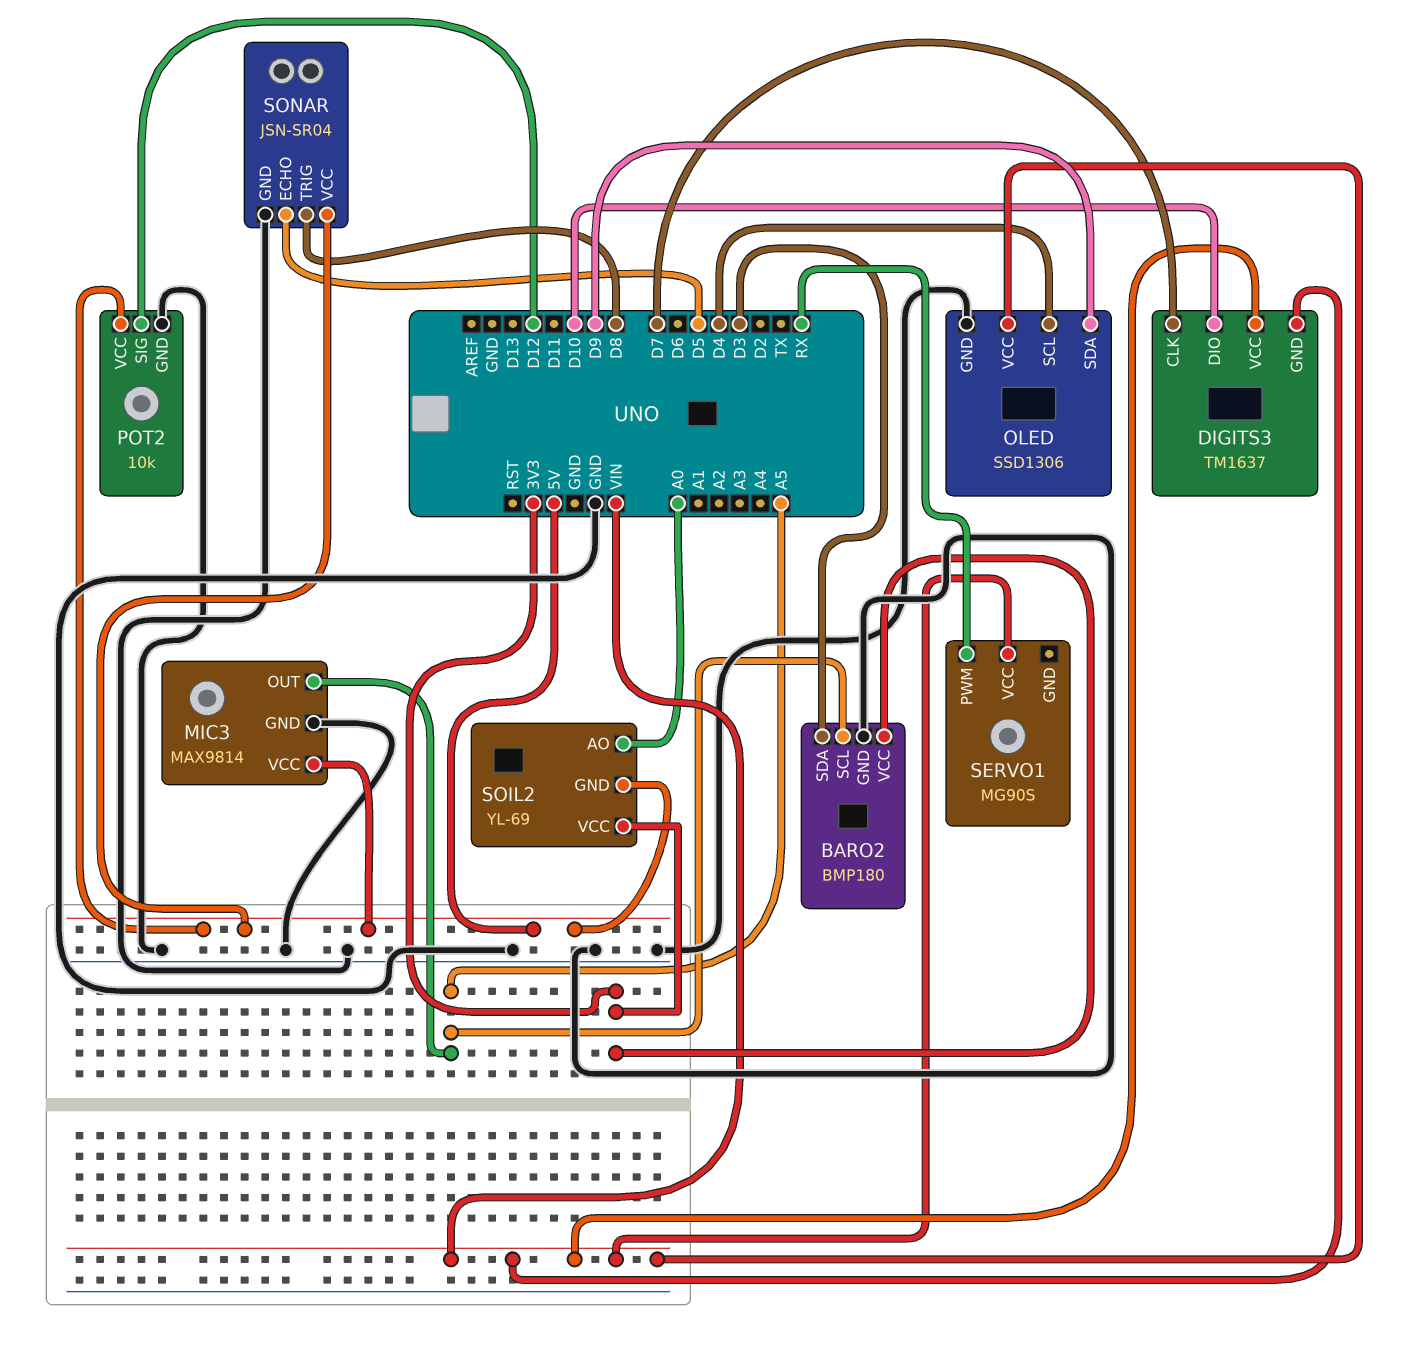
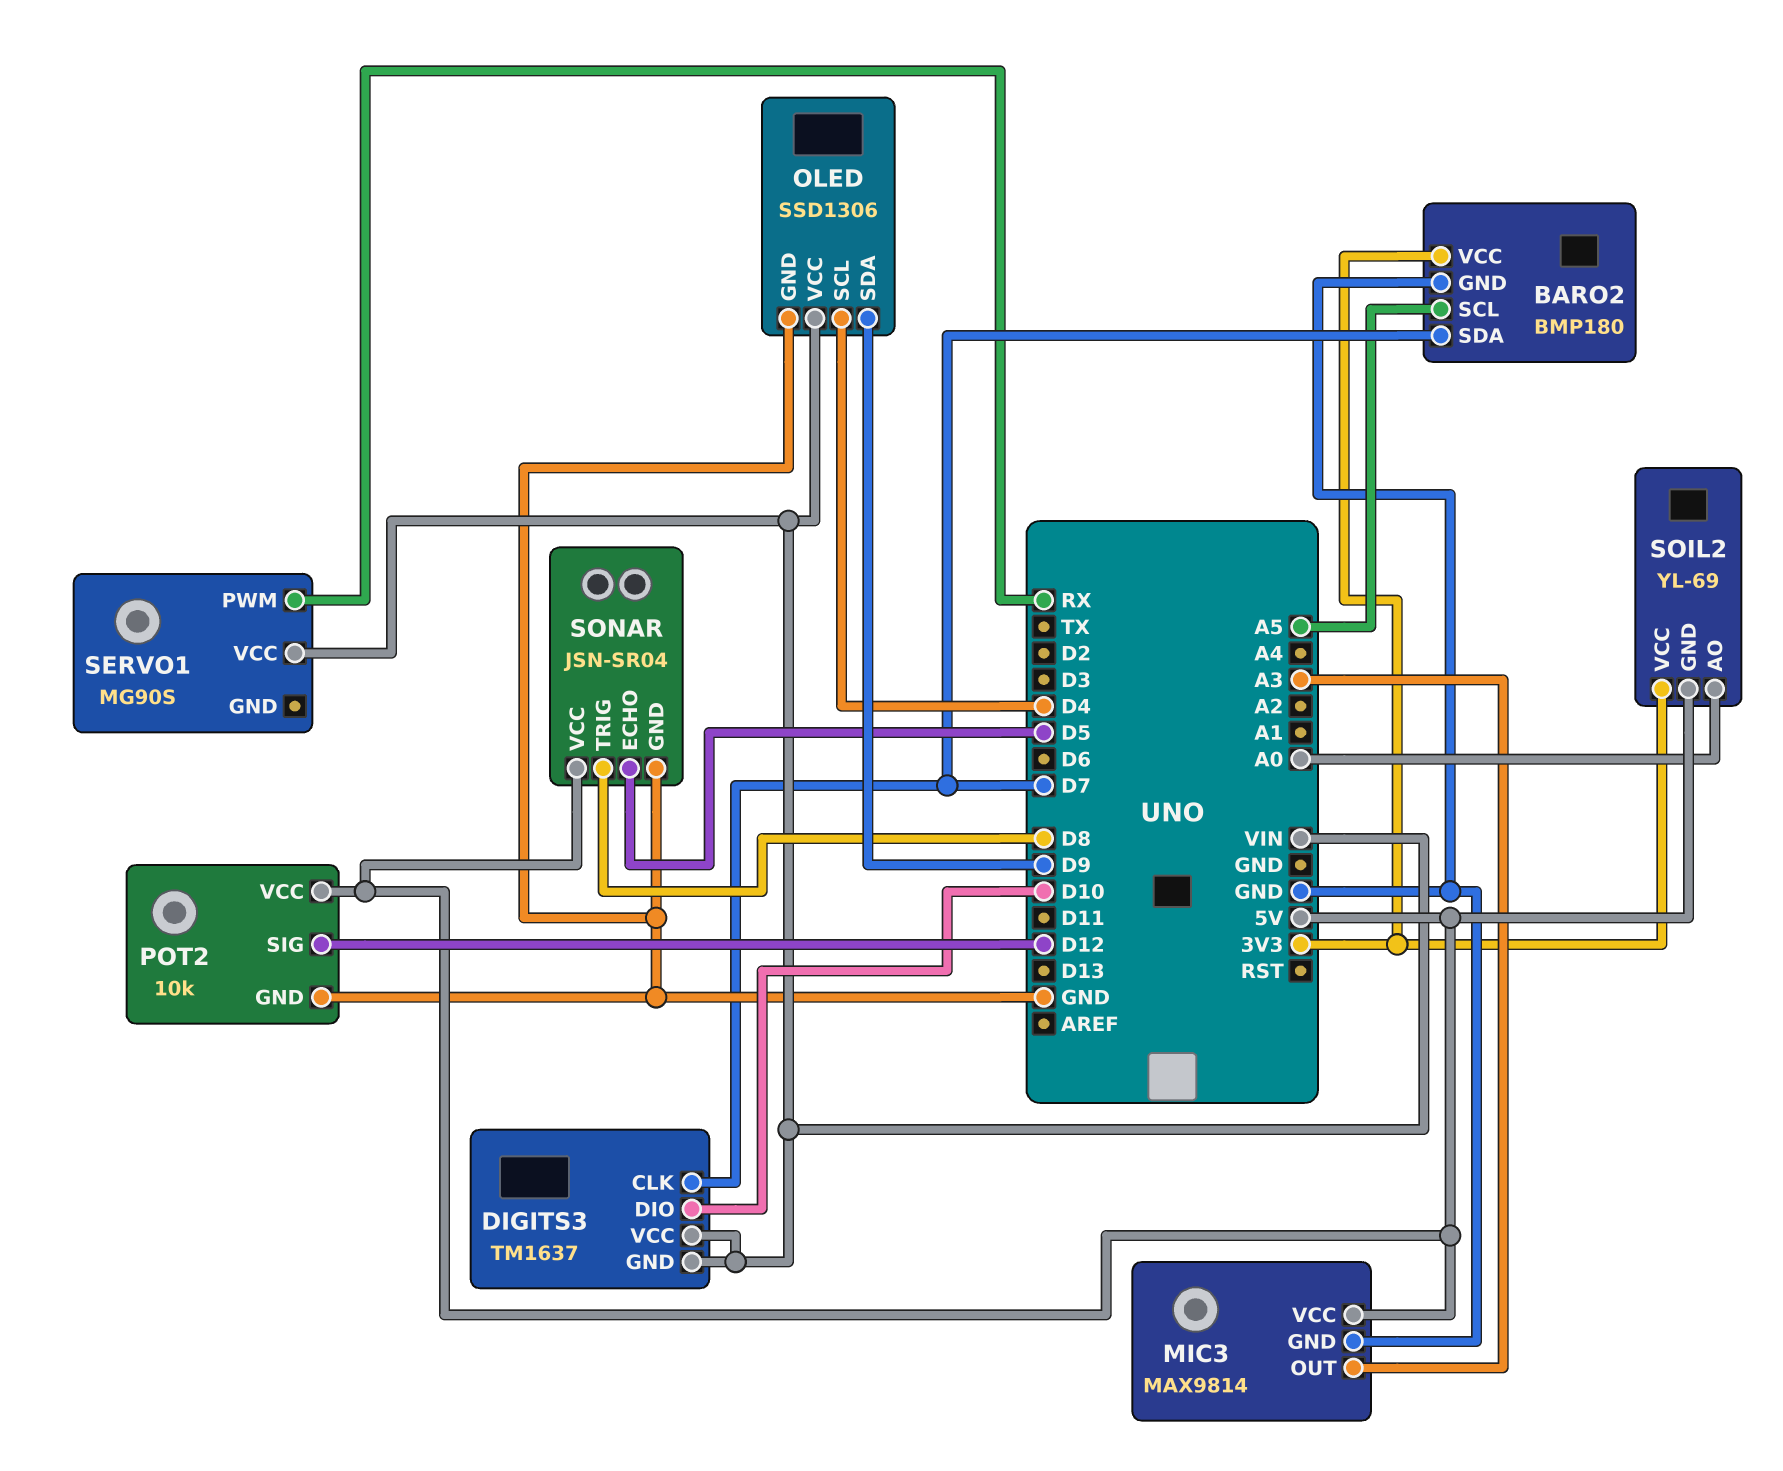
BARO2 pin SDA: D3 -> D7
MIC3 pin OUT: A5 -> A3

